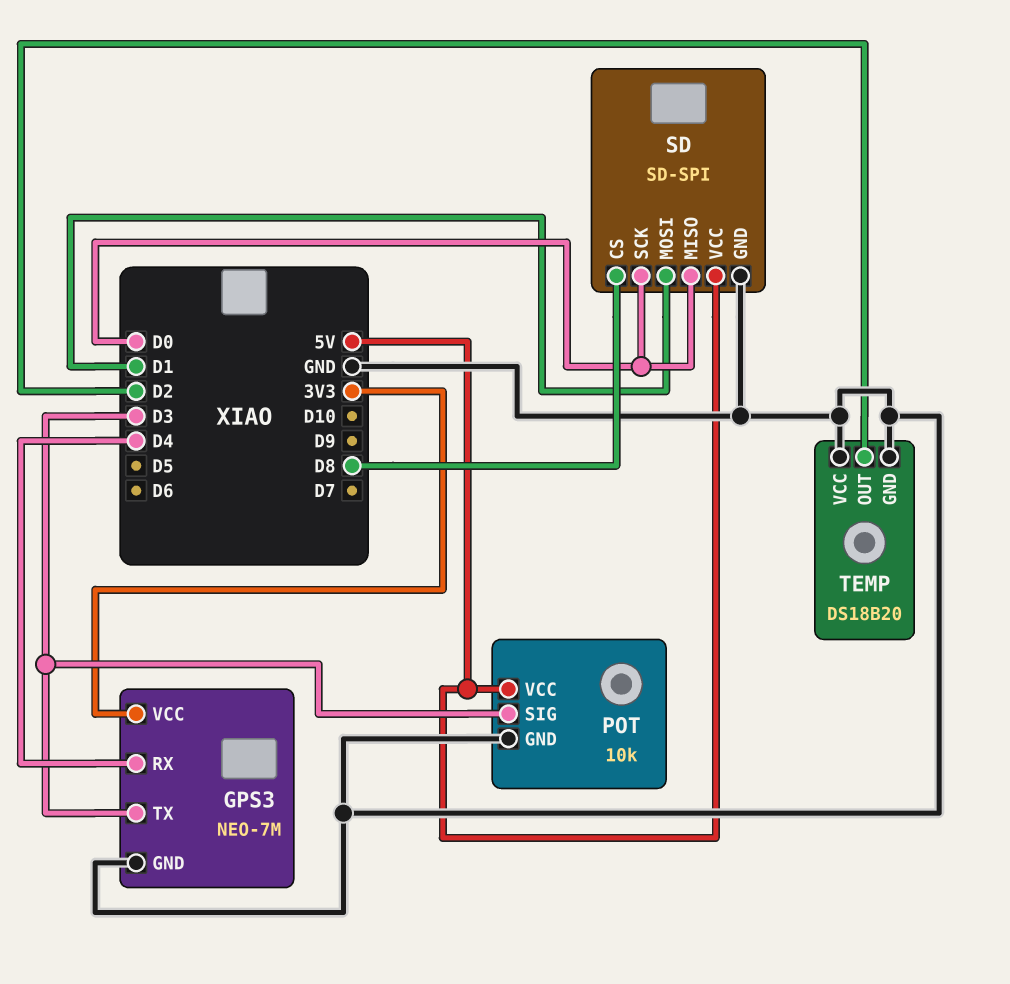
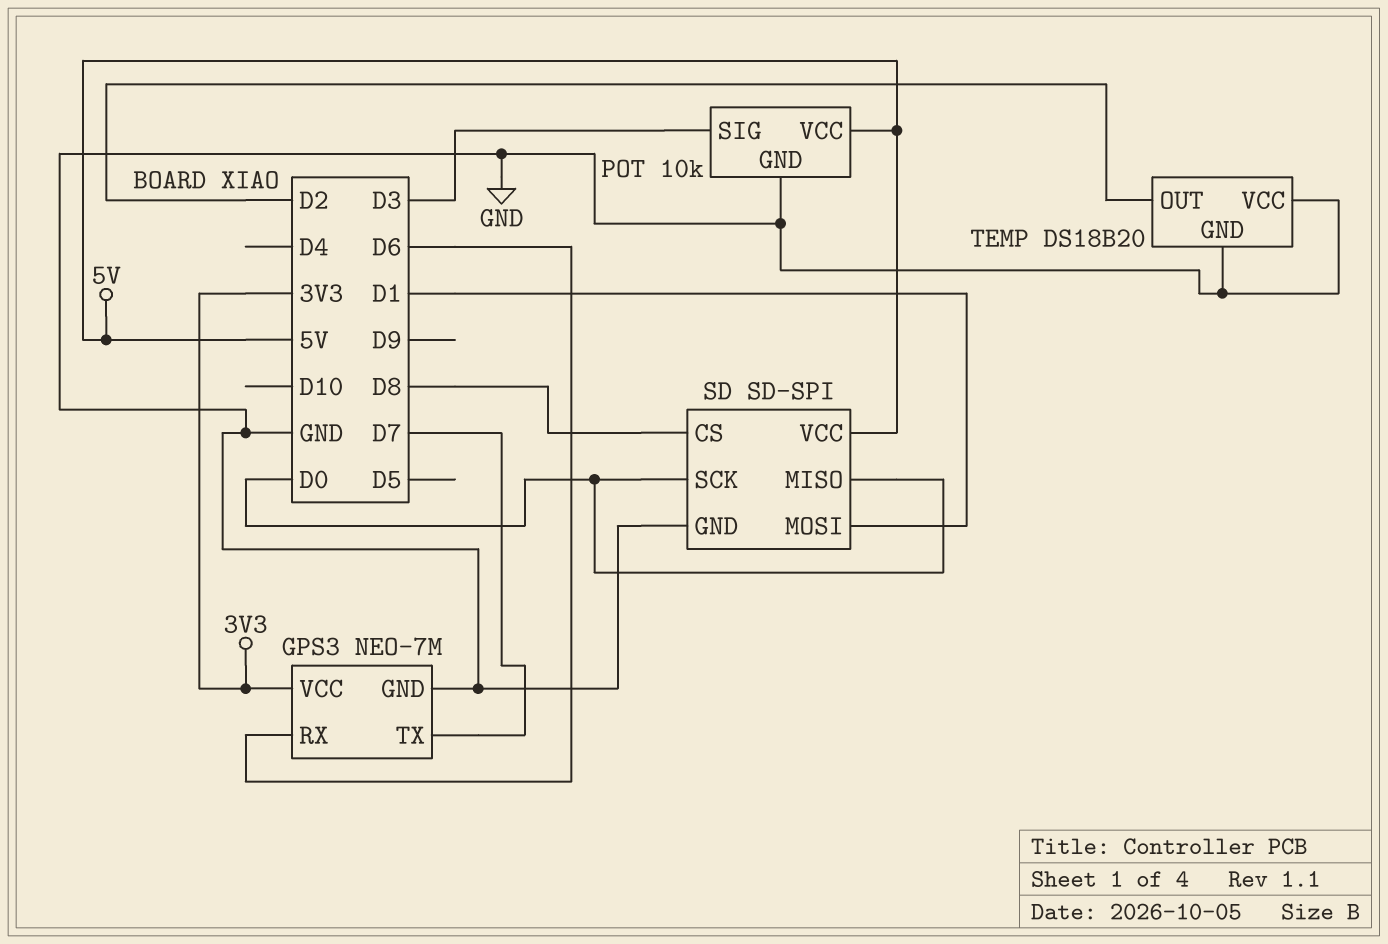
GPS3 pin RX: D4 -> D6
GPS3 pin TX: D3 -> D7

